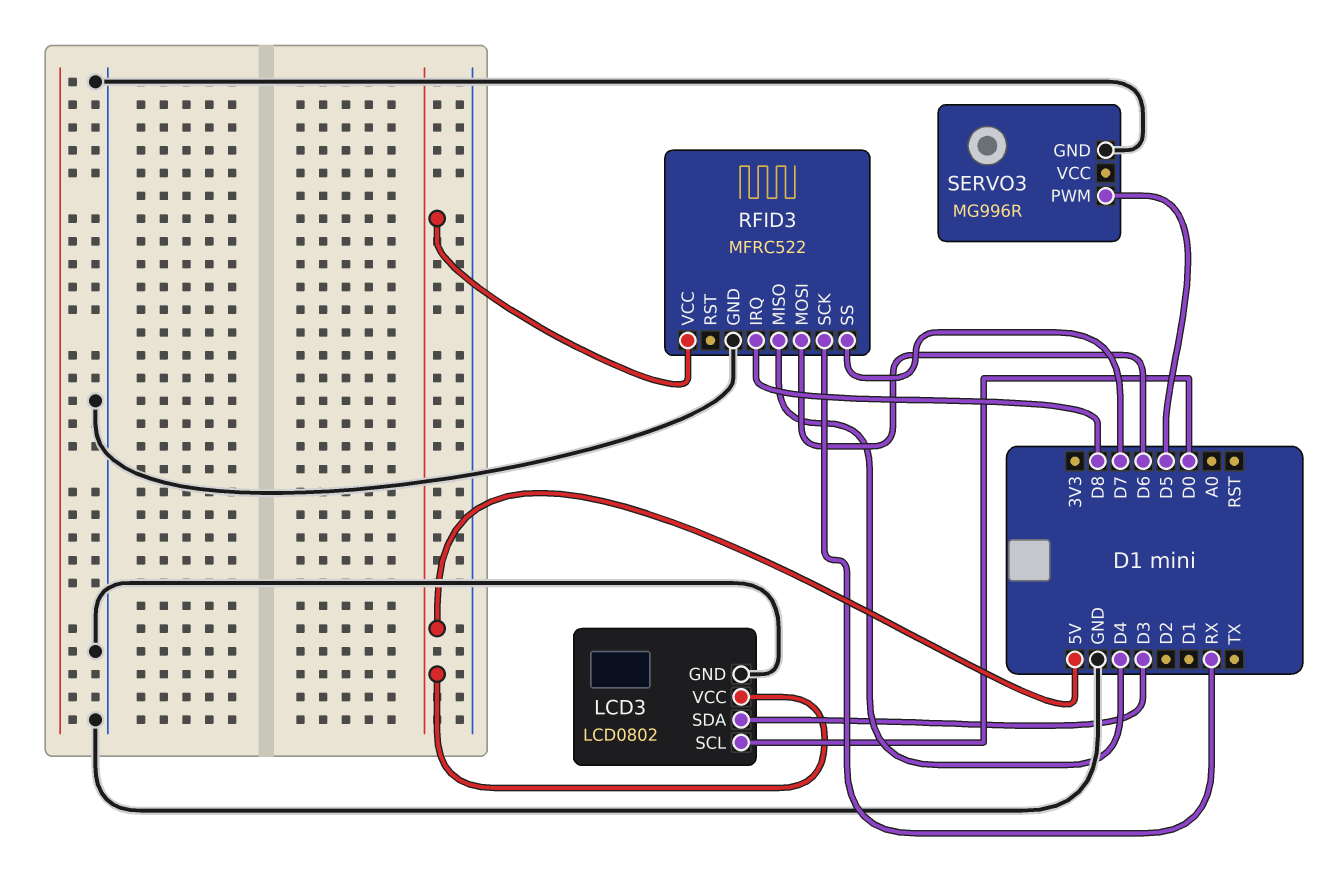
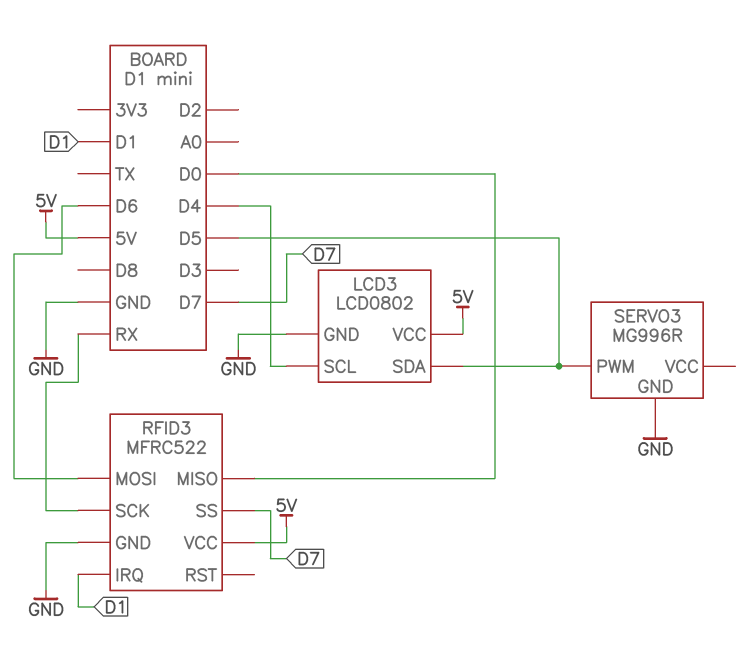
LCD3 pin SCL: D0 -> D4
LCD3 pin SDA: D3 -> D5
RFID3 pin IRQ: D8 -> D1
RFID3 pin MISO: D4 -> D0

